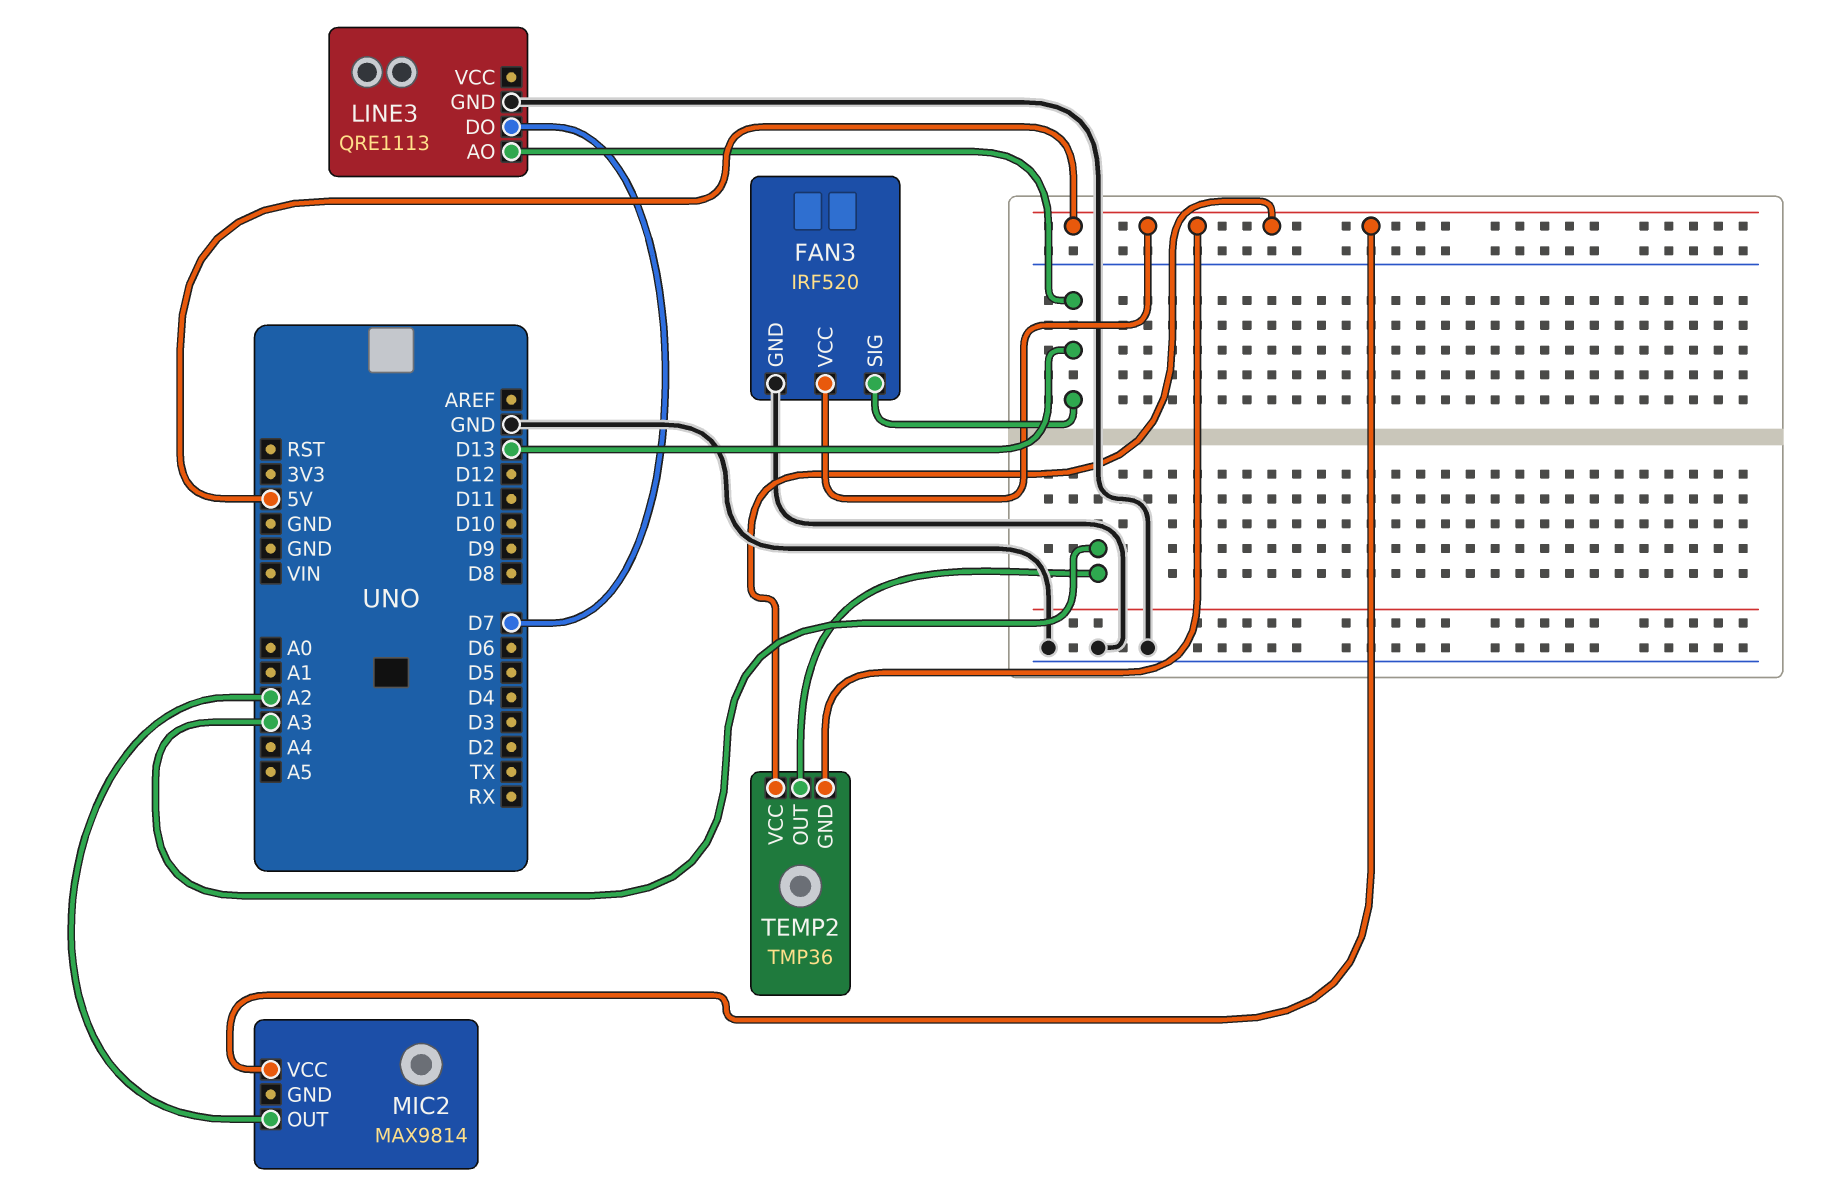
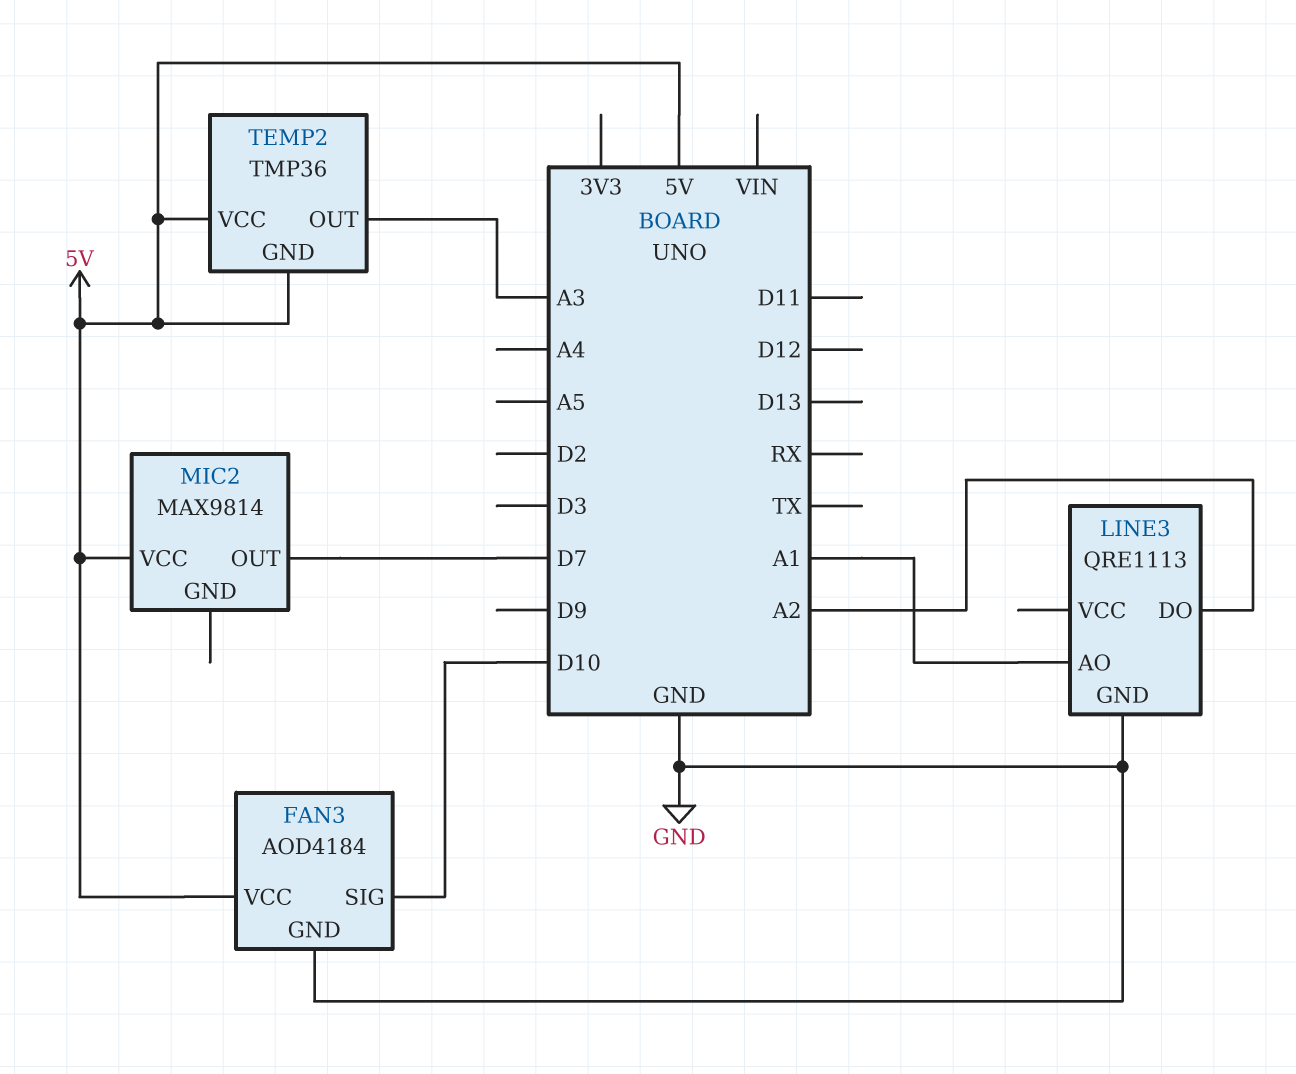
FAN3: IRF520 -> AOD4184
FAN3 pin SIG: D13 -> D10
LINE3 pin AO: D13 -> A1
LINE3 pin DO: D7 -> A2
MIC2 pin OUT: A2 -> D7

